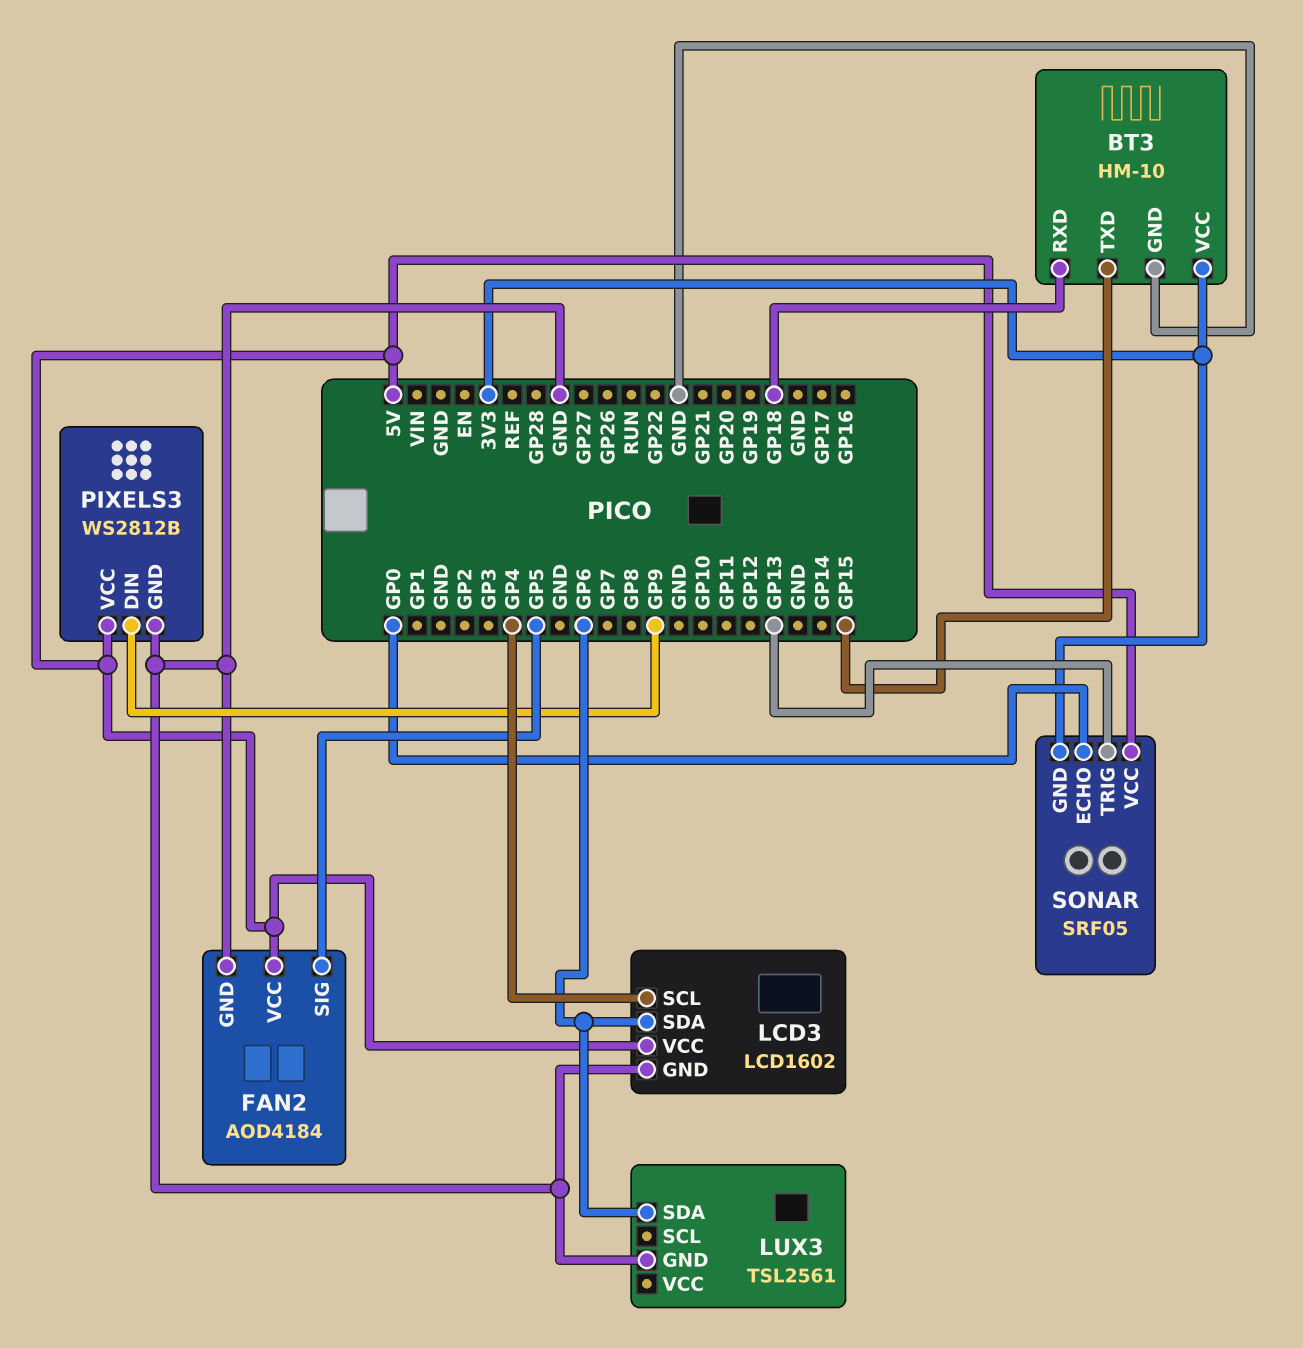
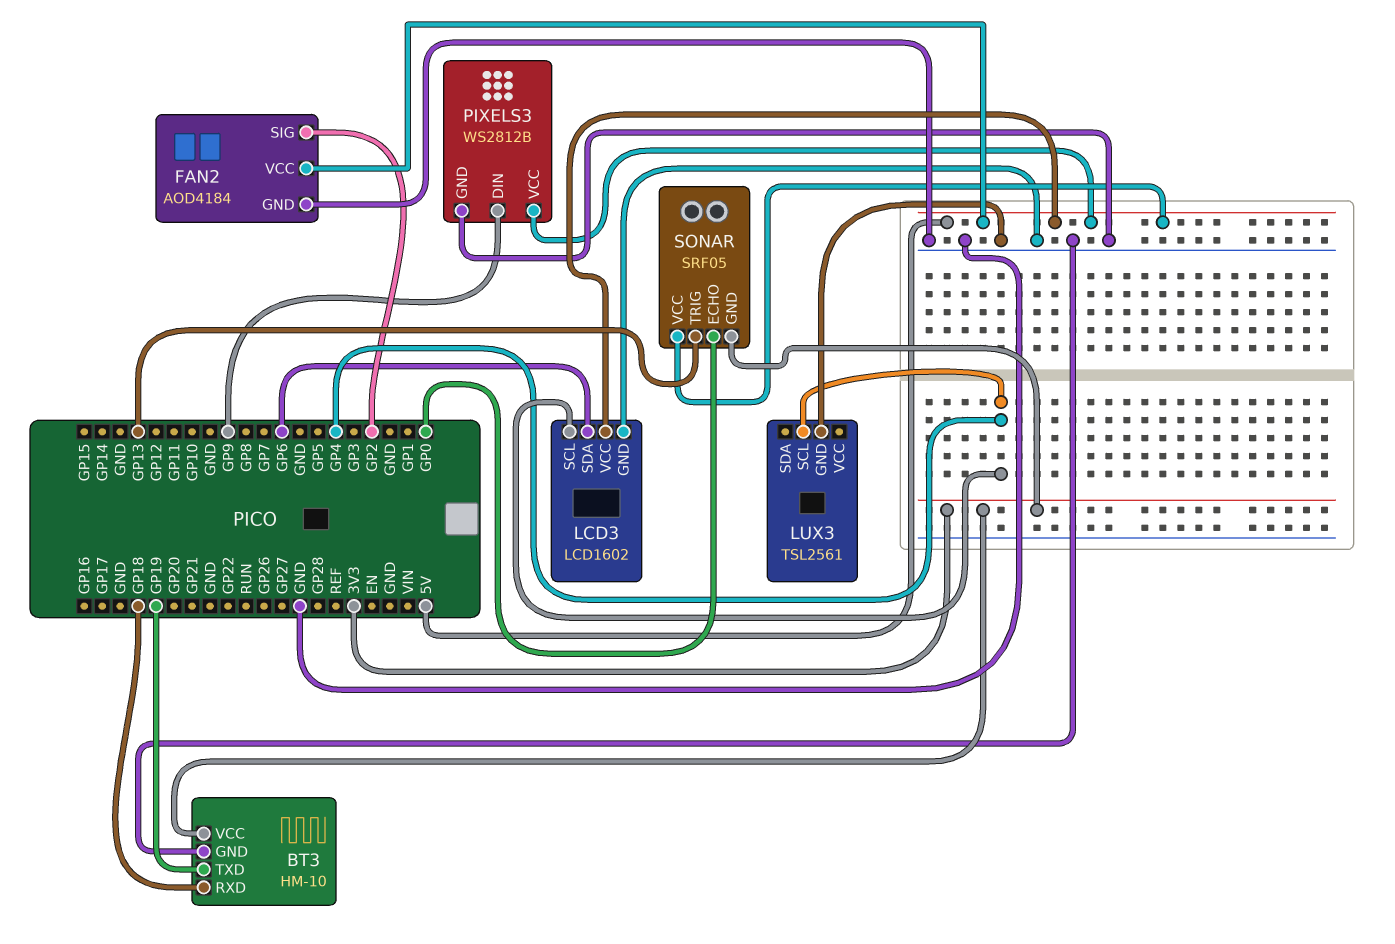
BT3 pin TXD: GP15 -> GP19
FAN2 pin SIG: GP5 -> GP2
LUX3 pin SCL: none -> GP4
LUX3 pin SDA: GP6 -> none

